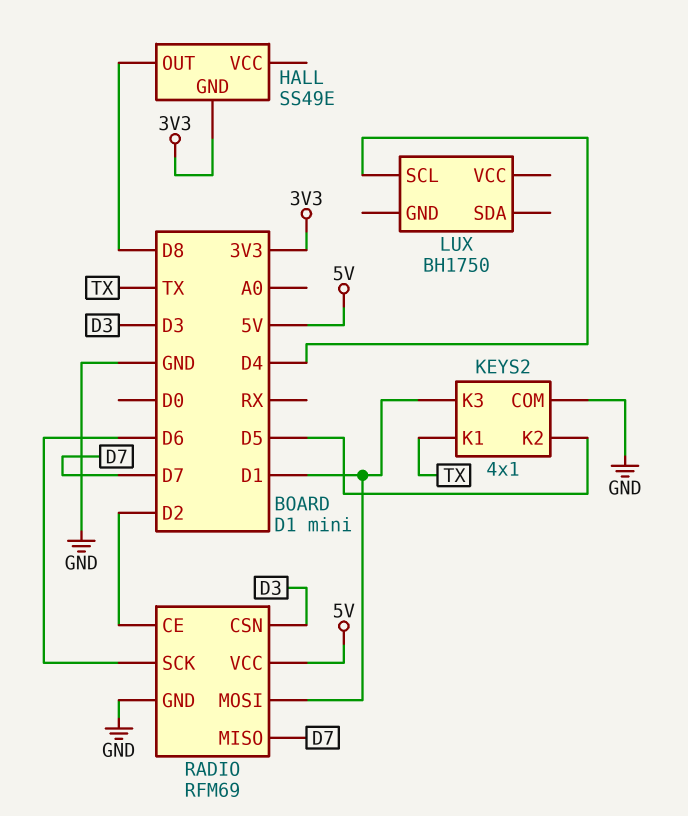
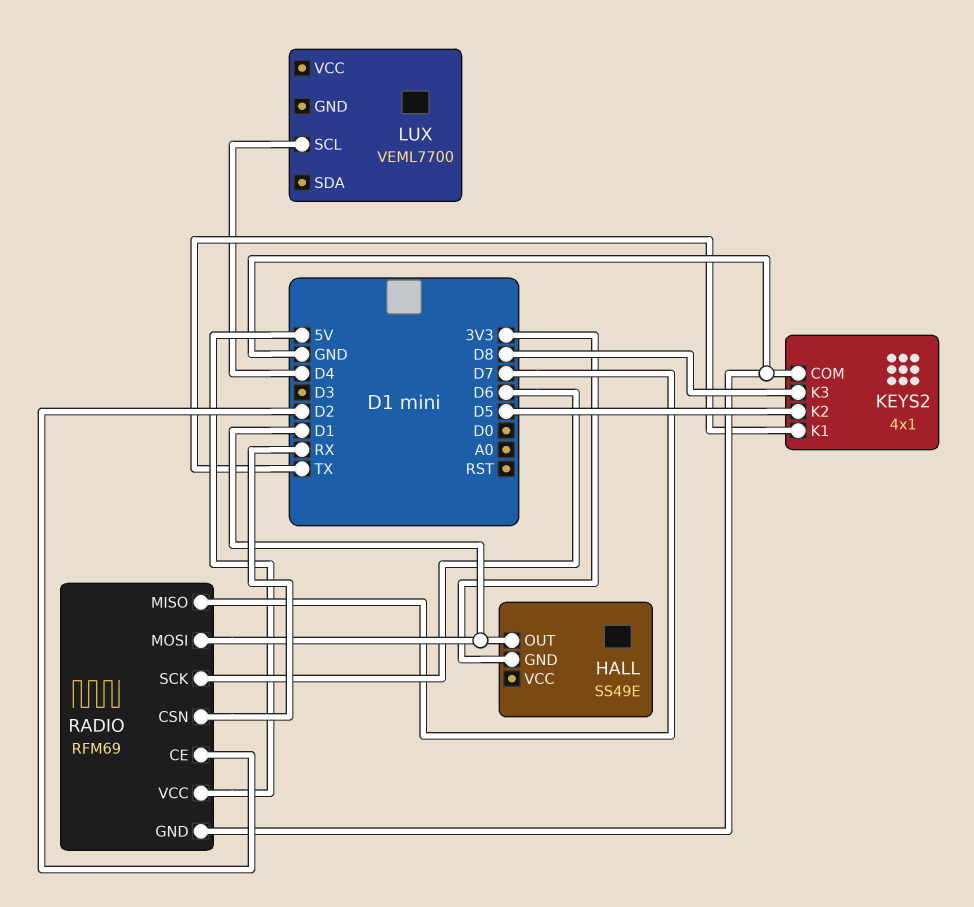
HALL pin OUT: D8 -> D1
KEYS2 pin K3: D1 -> D8
LUX: BH1750 -> VEML7700
RADIO pin CSN: D3 -> RX

